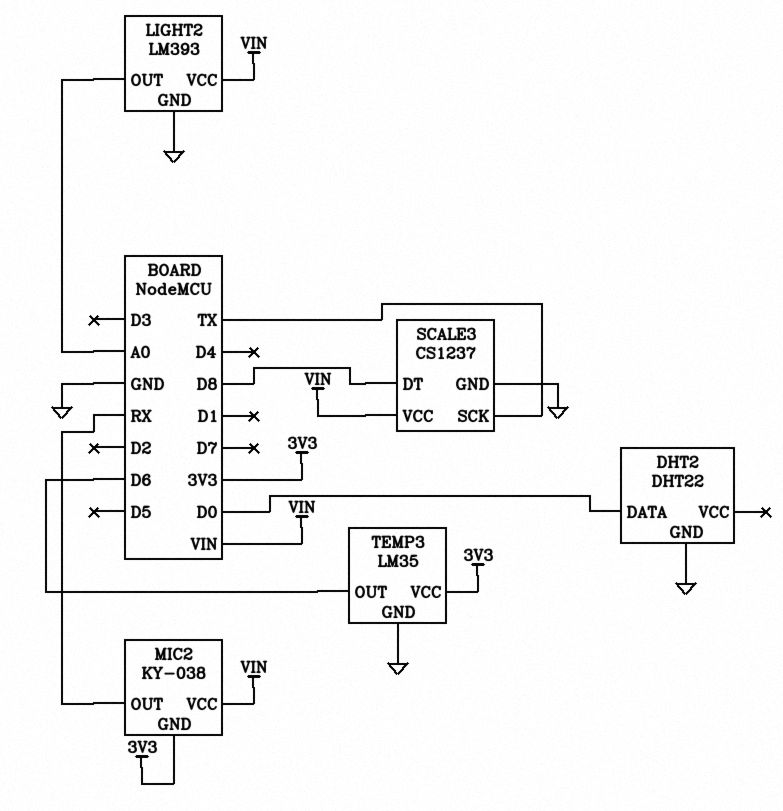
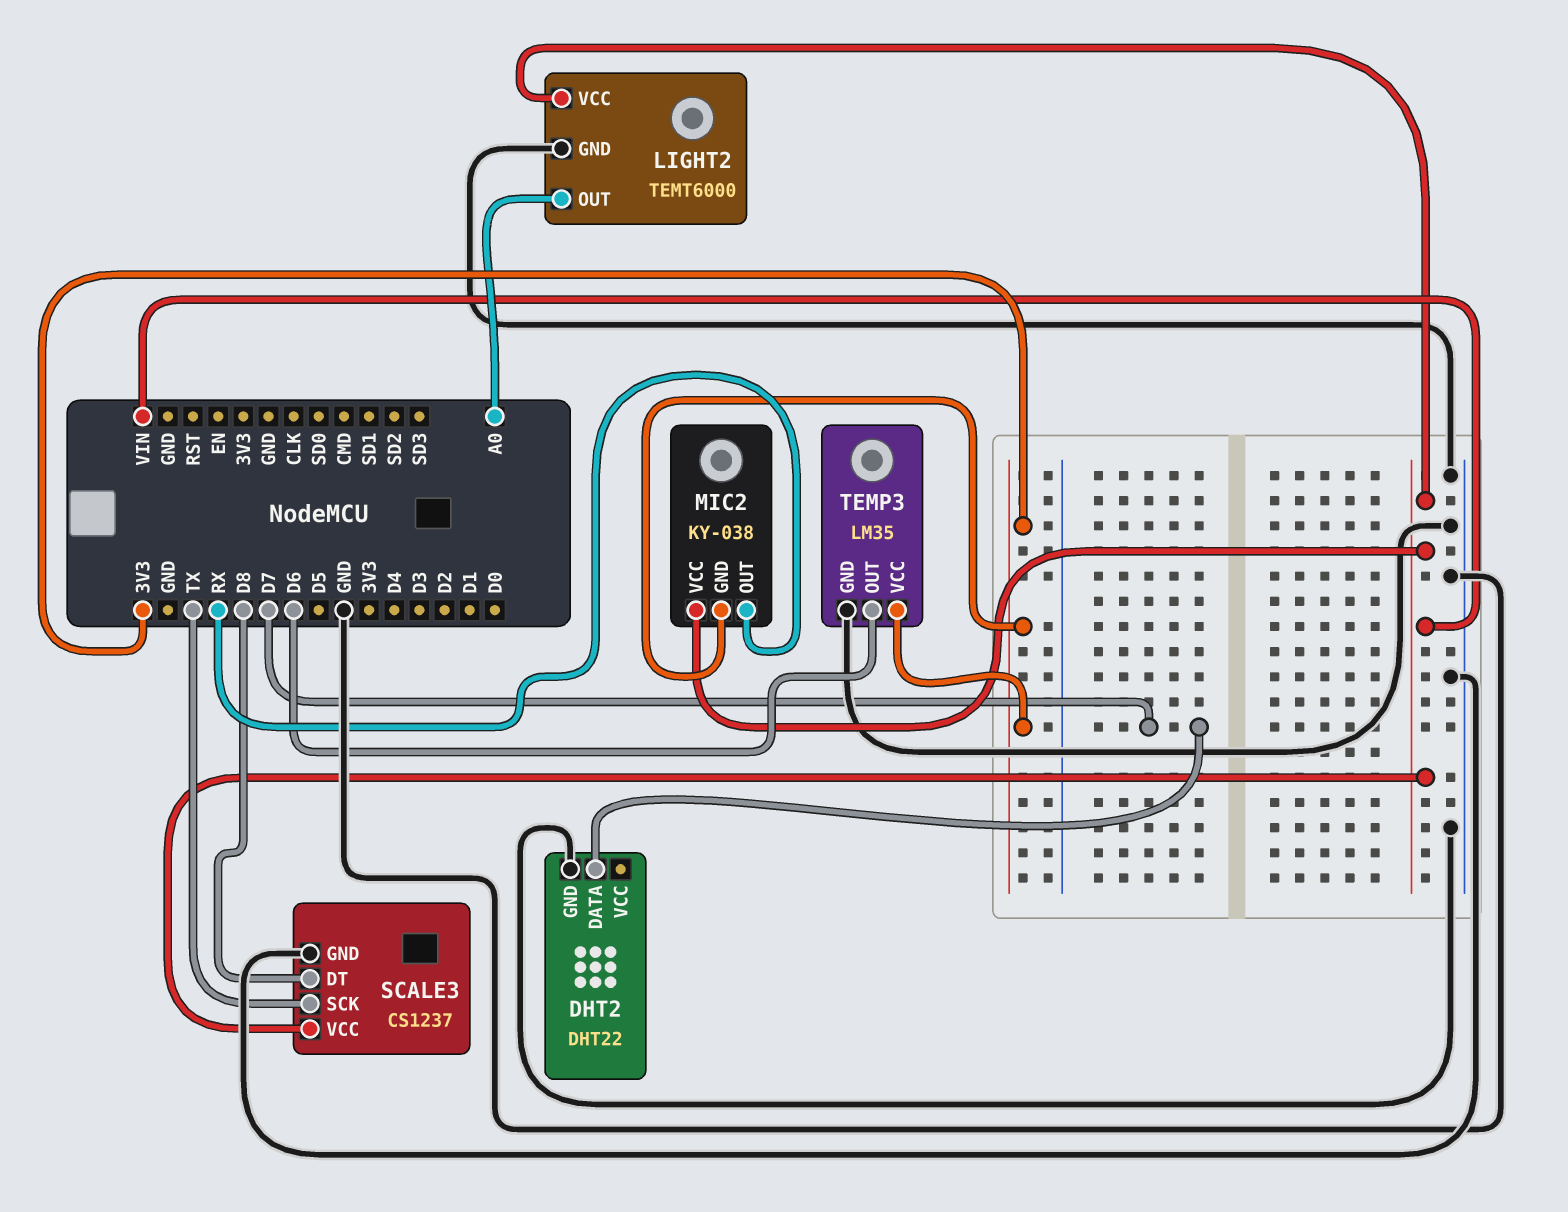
DHT2 pin DATA: D0 -> D7
LIGHT2: LM393 -> TEMT6000

